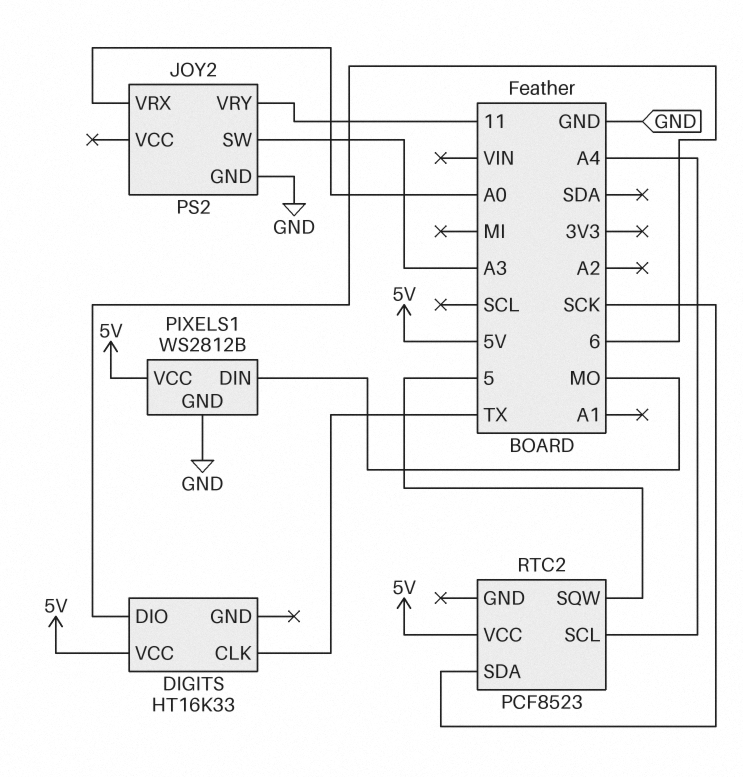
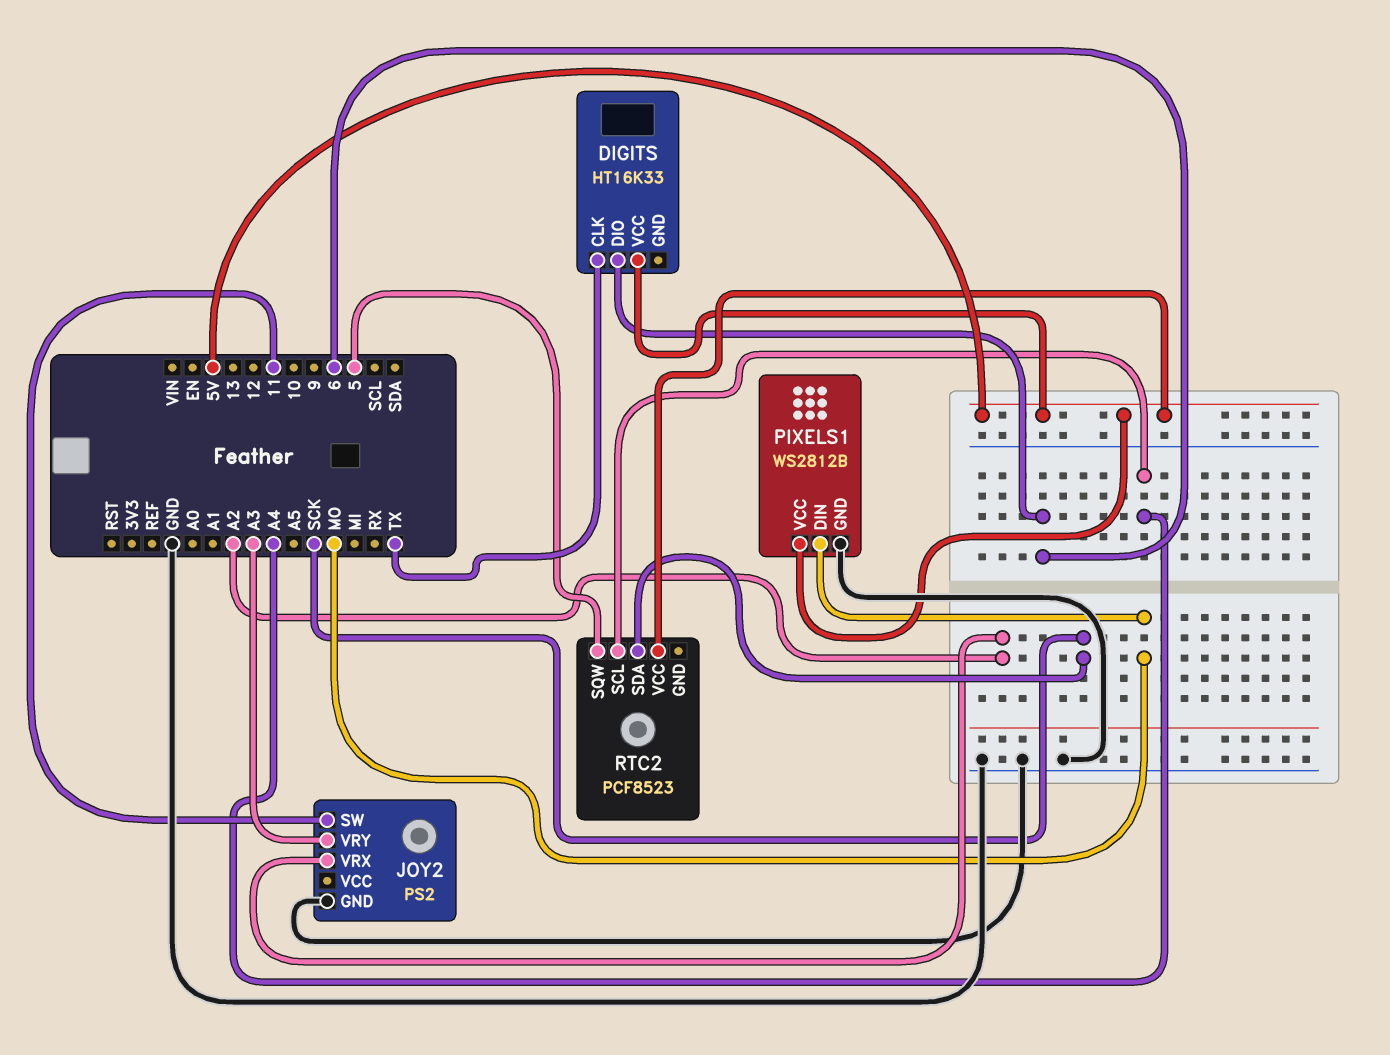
JOY2 pin SW: A3 -> 11
JOY2 pin VRX: A0 -> A2
JOY2 pin VRY: 11 -> A3

